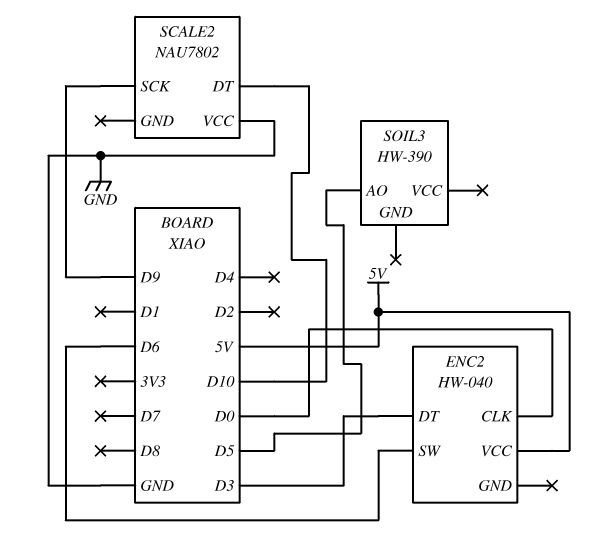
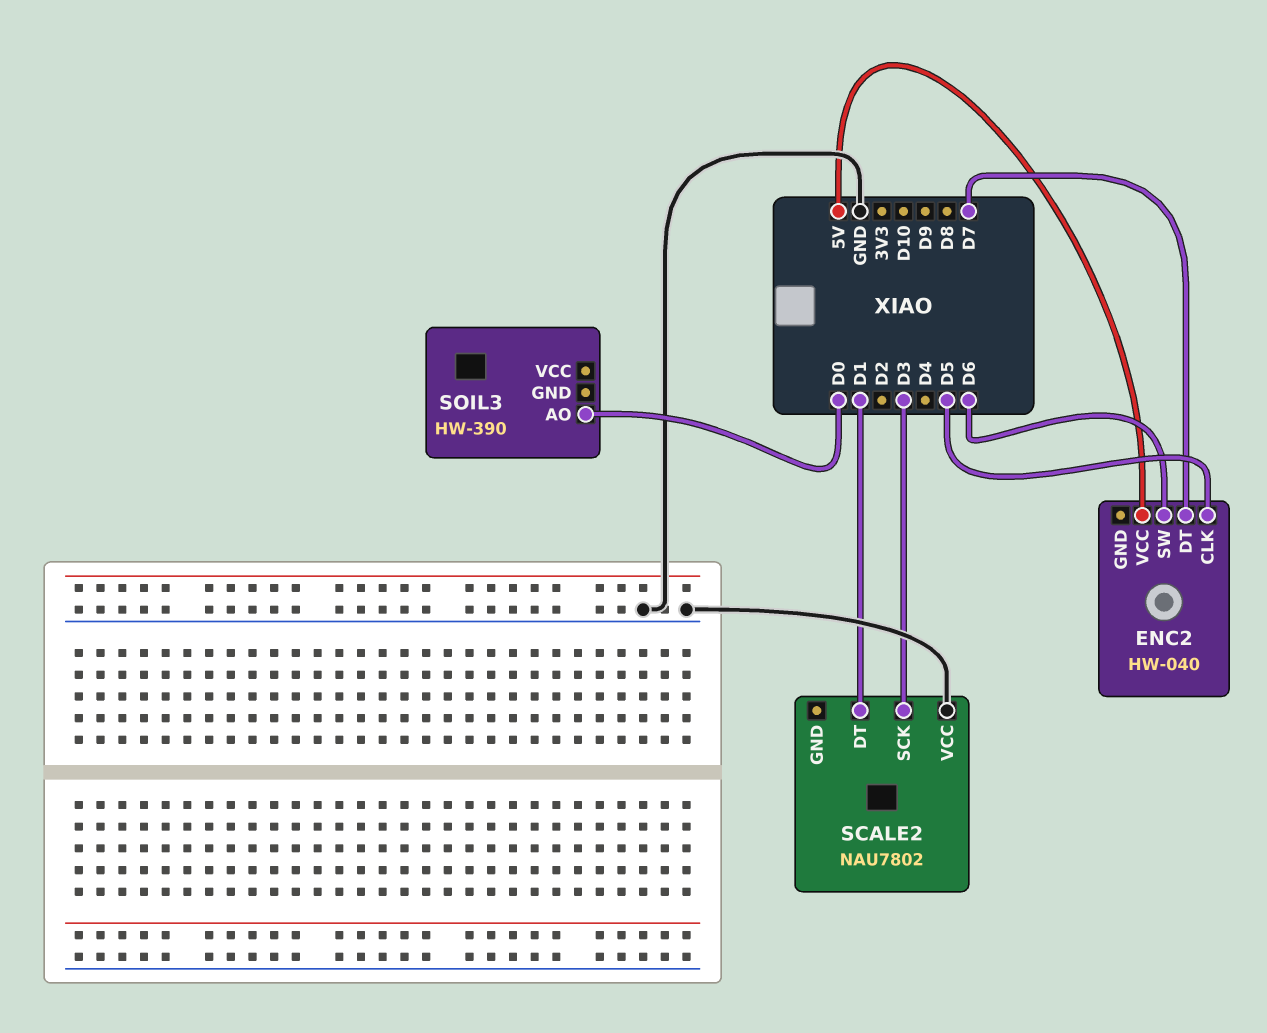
ENC2 pin CLK: D0 -> D5
ENC2 pin DT: D3 -> D7
SCALE2 pin DT: D10 -> D1
SCALE2 pin SCK: D9 -> D3
SOIL3 pin AO: D5 -> D0

